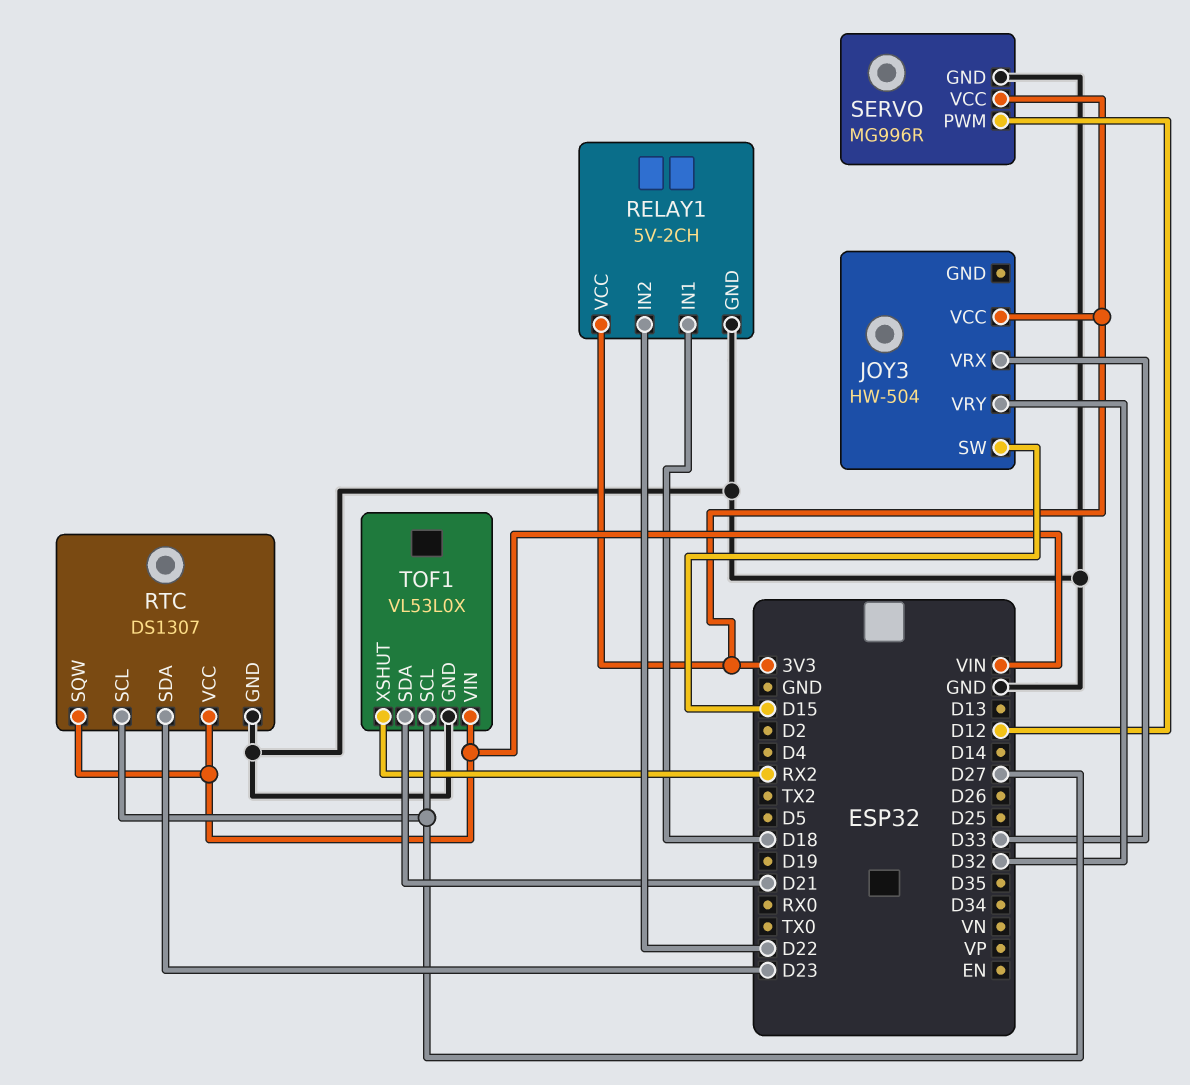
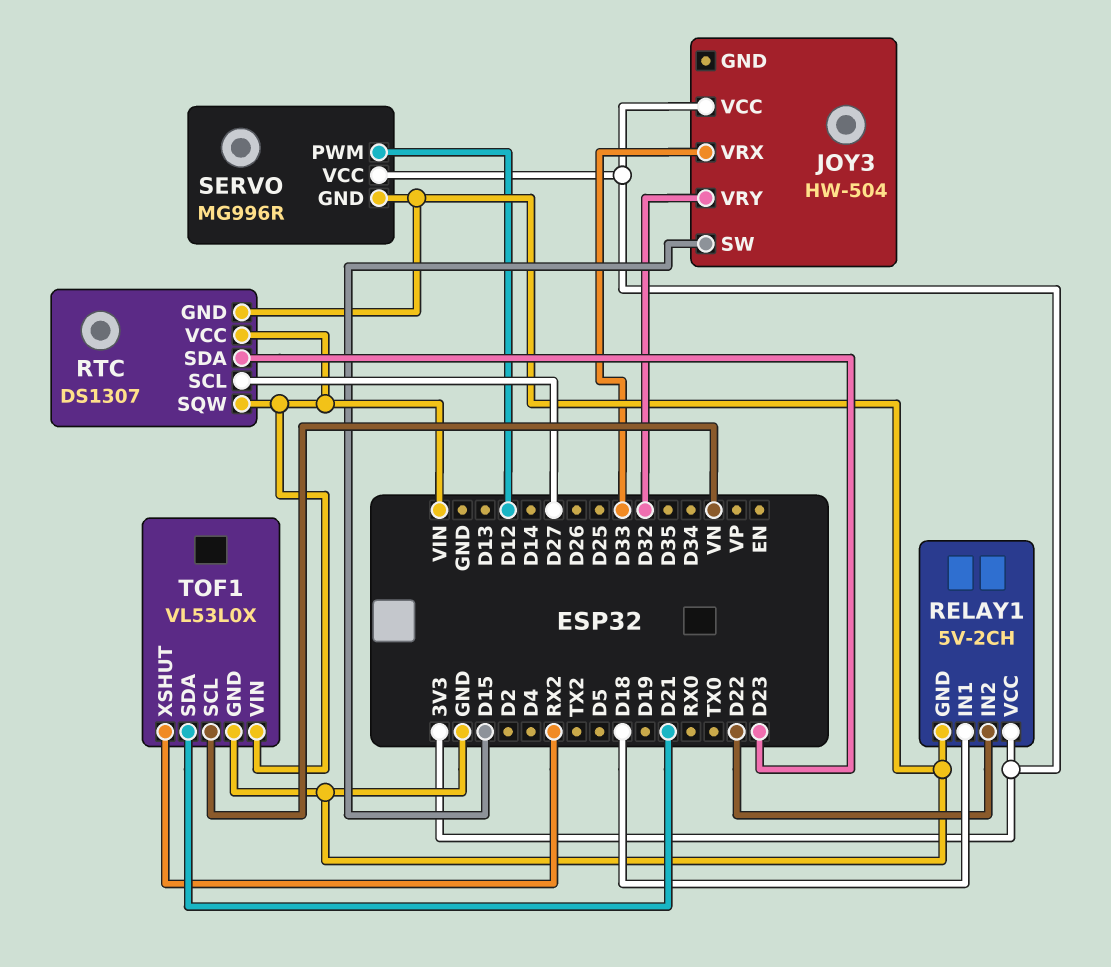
TOF1 pin SCL: D27 -> VN

